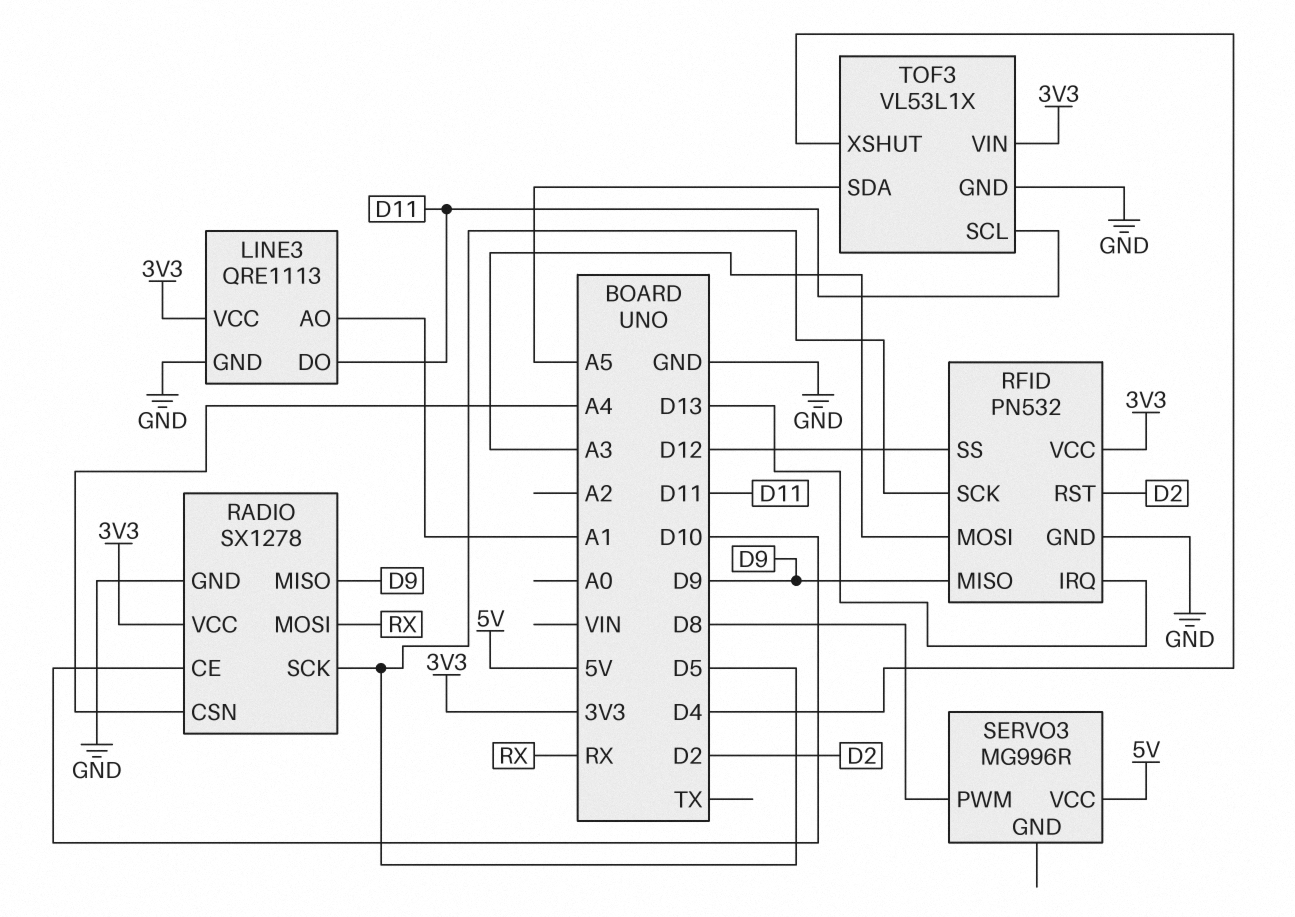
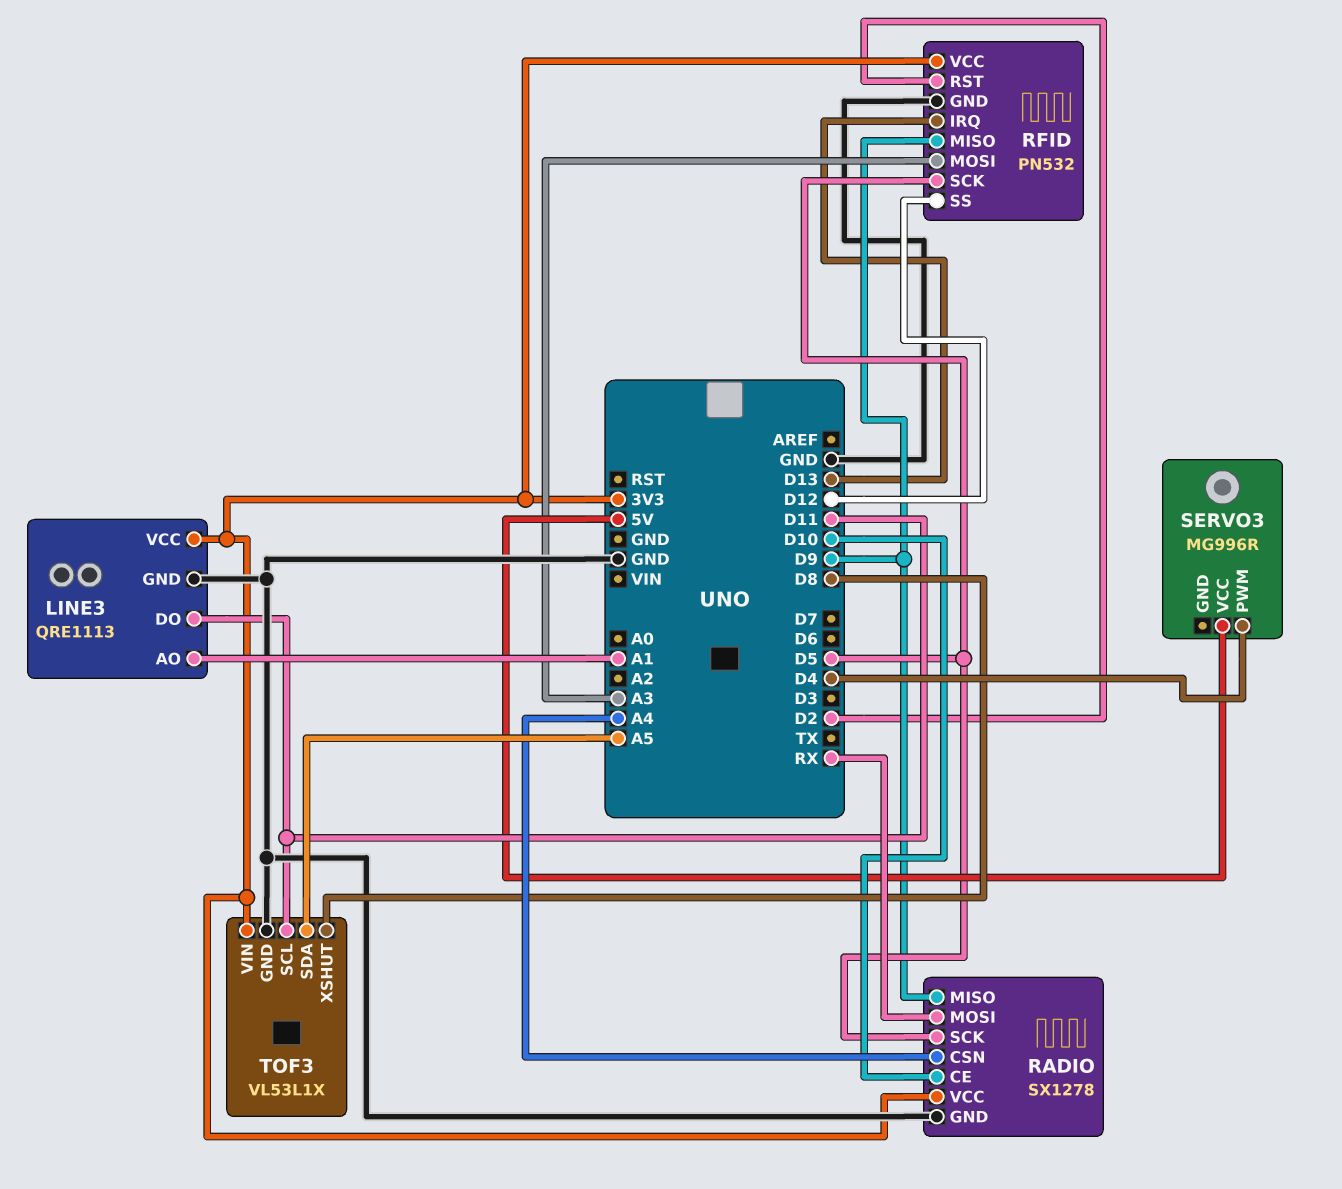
SERVO3 pin PWM: D8 -> D4
TOF3 pin XSHUT: D4 -> D8

